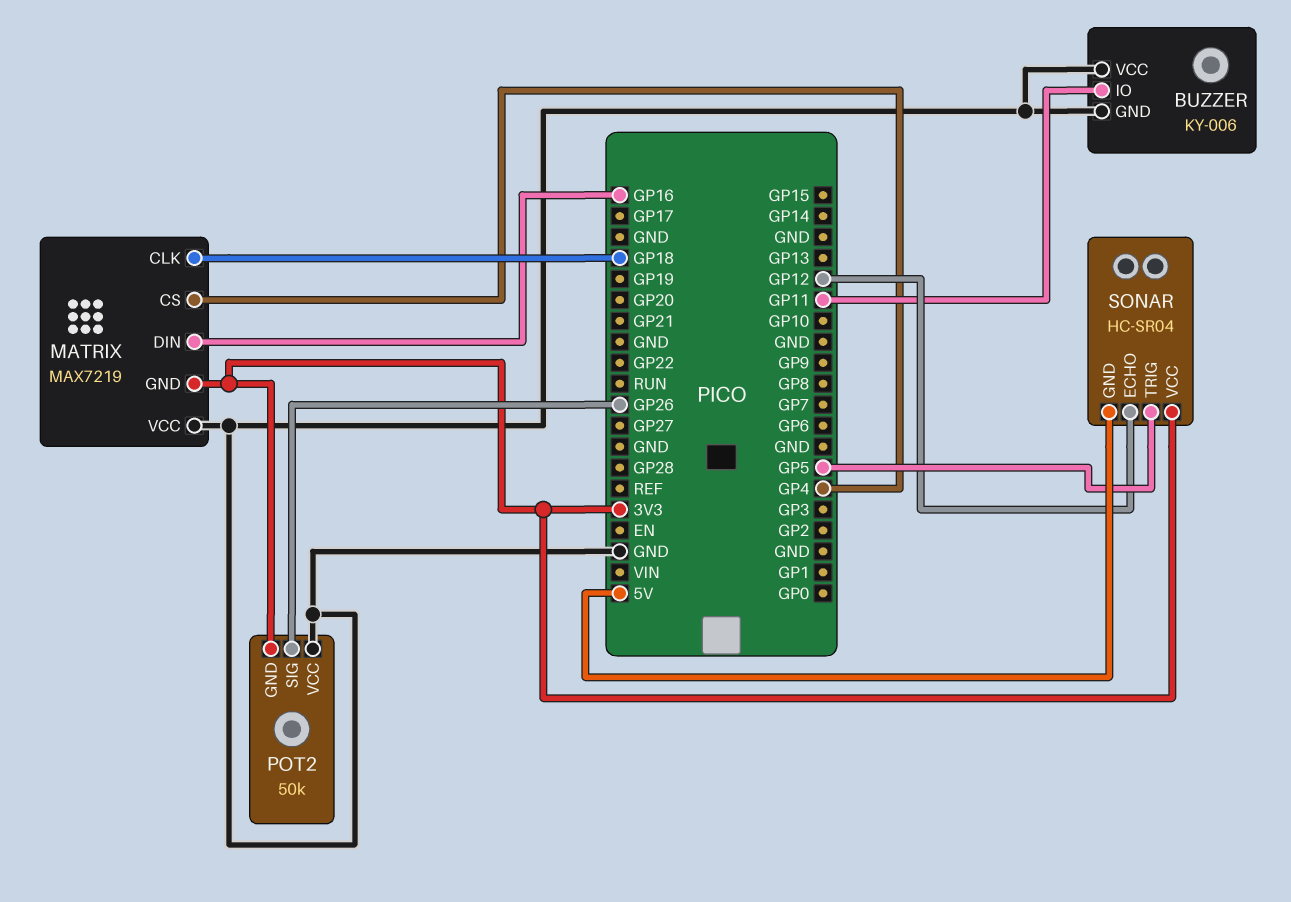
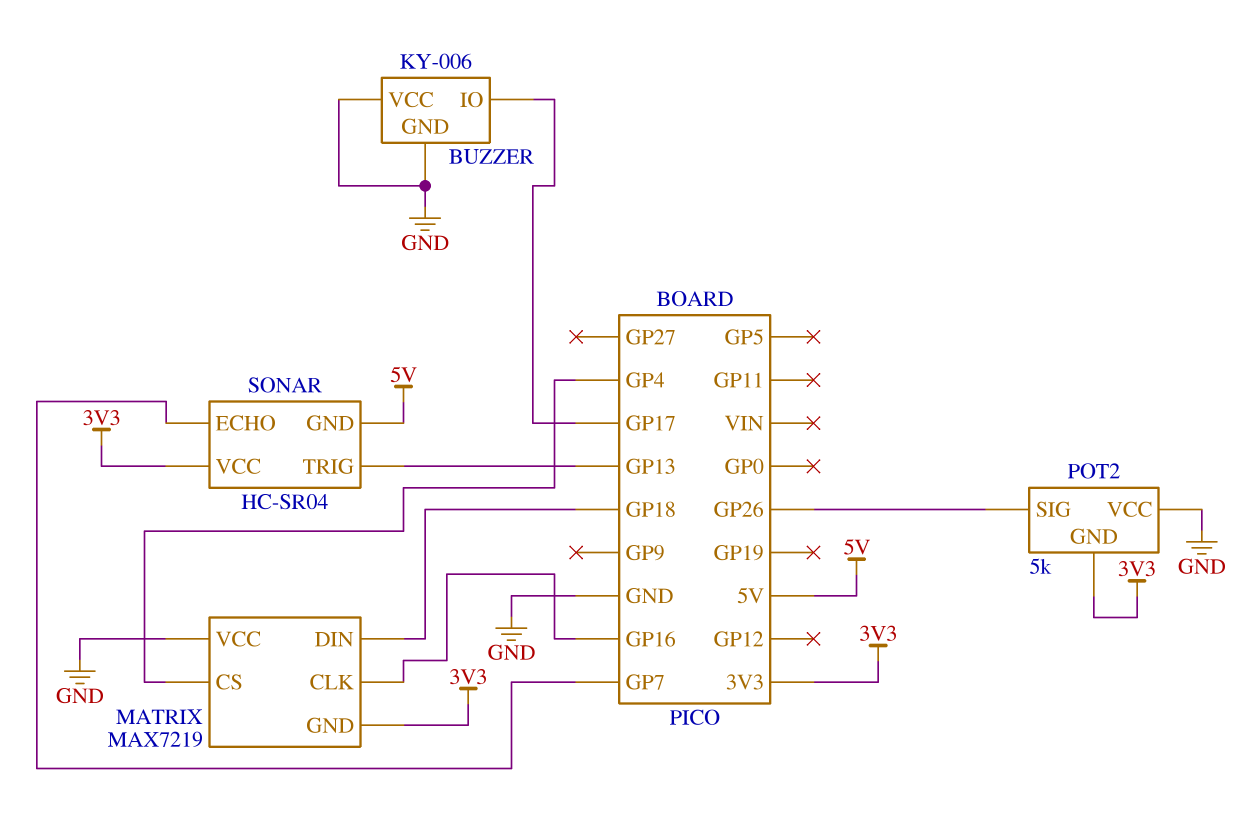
BUZZER pin IO: GP11 -> GP17
MATRIX pin CLK: GP18 -> GP16
MATRIX pin DIN: GP16 -> GP18
POT2: 50k -> 5k
SONAR pin ECHO: GP12 -> GP7
SONAR pin TRIG: GP5 -> GP13

